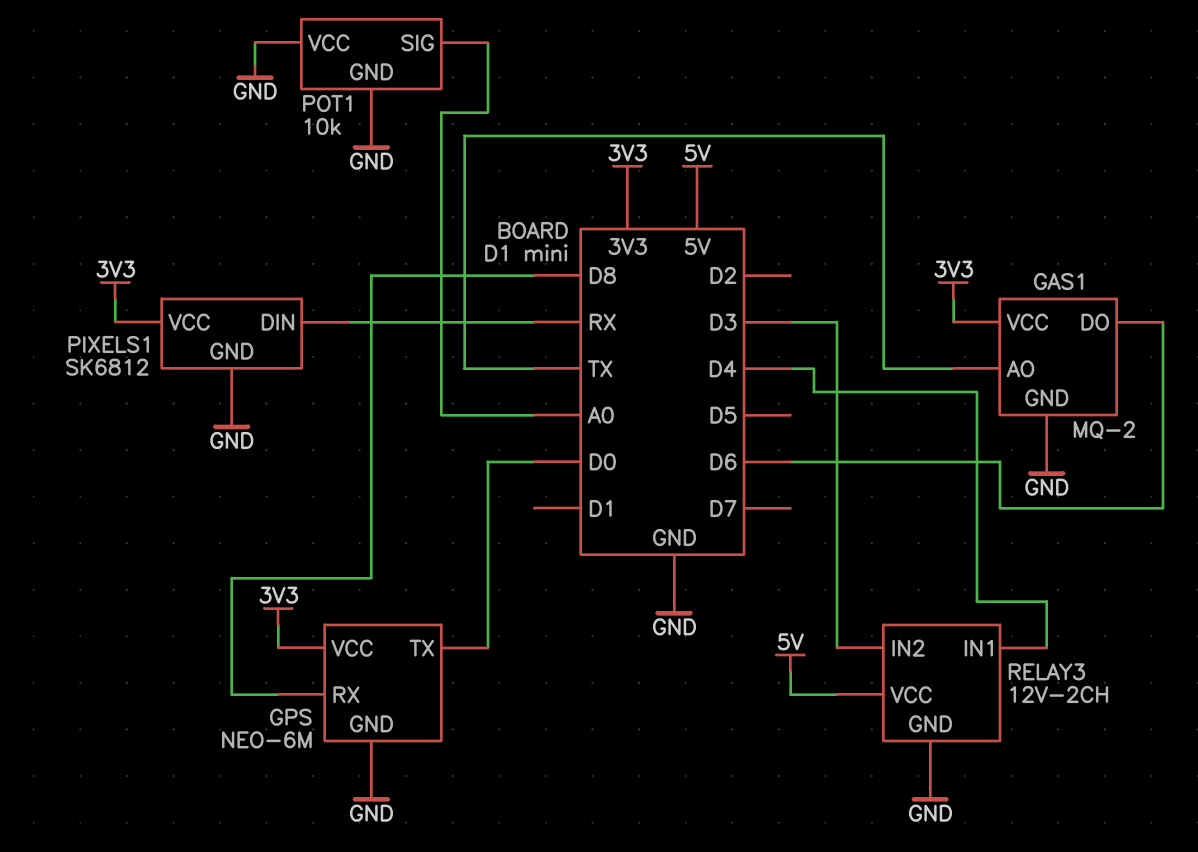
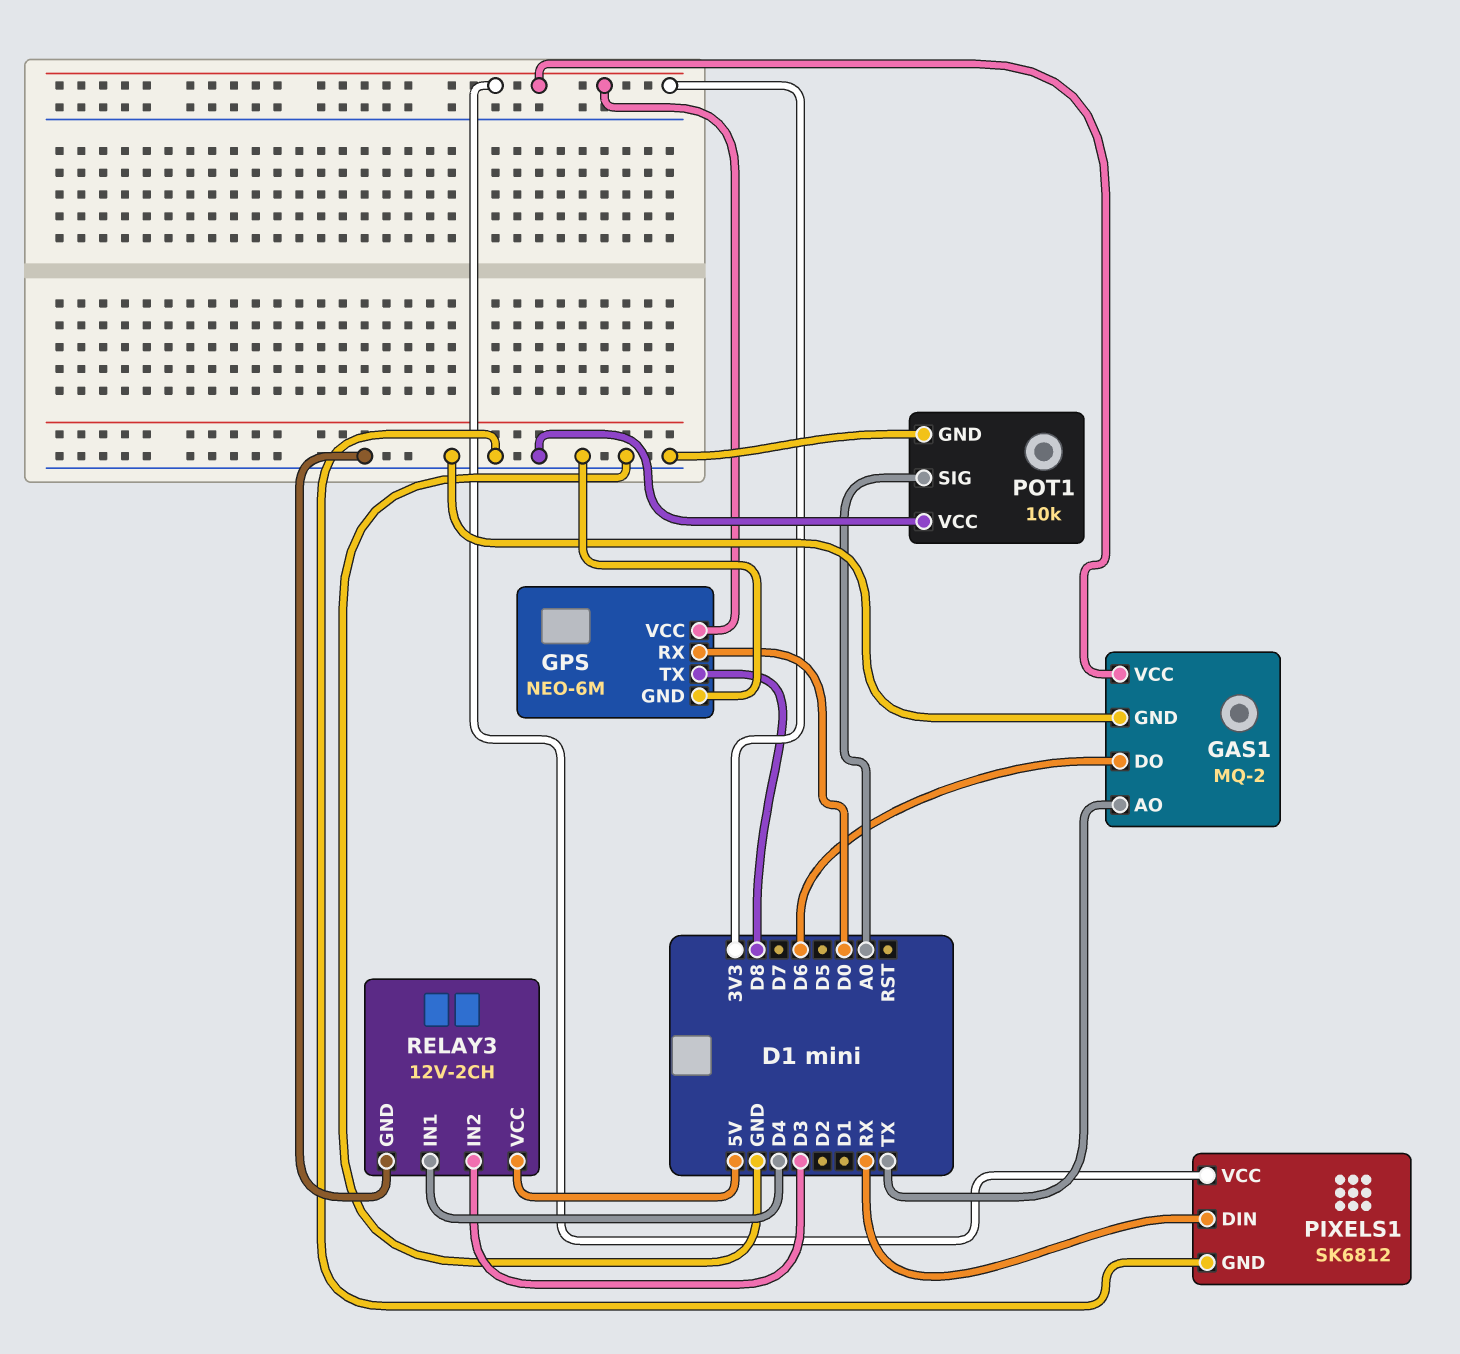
GPS pin RX: D8 -> D0
GPS pin TX: D0 -> D8

